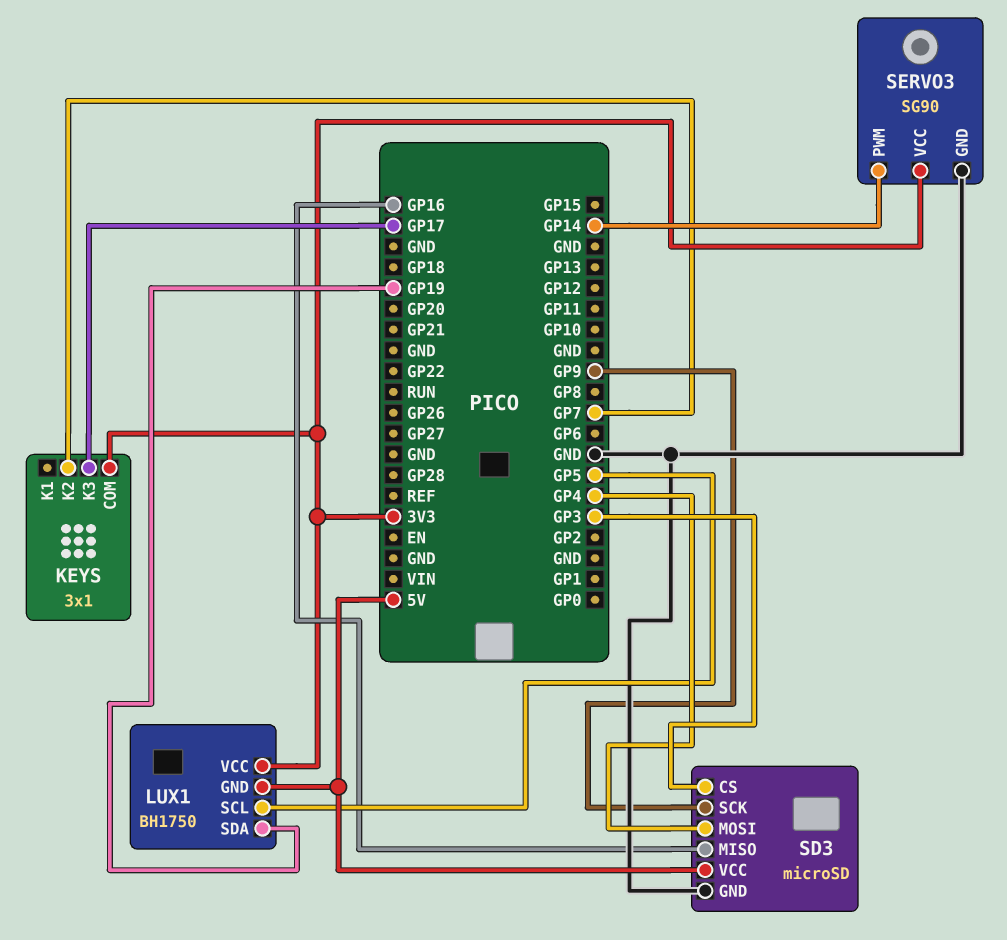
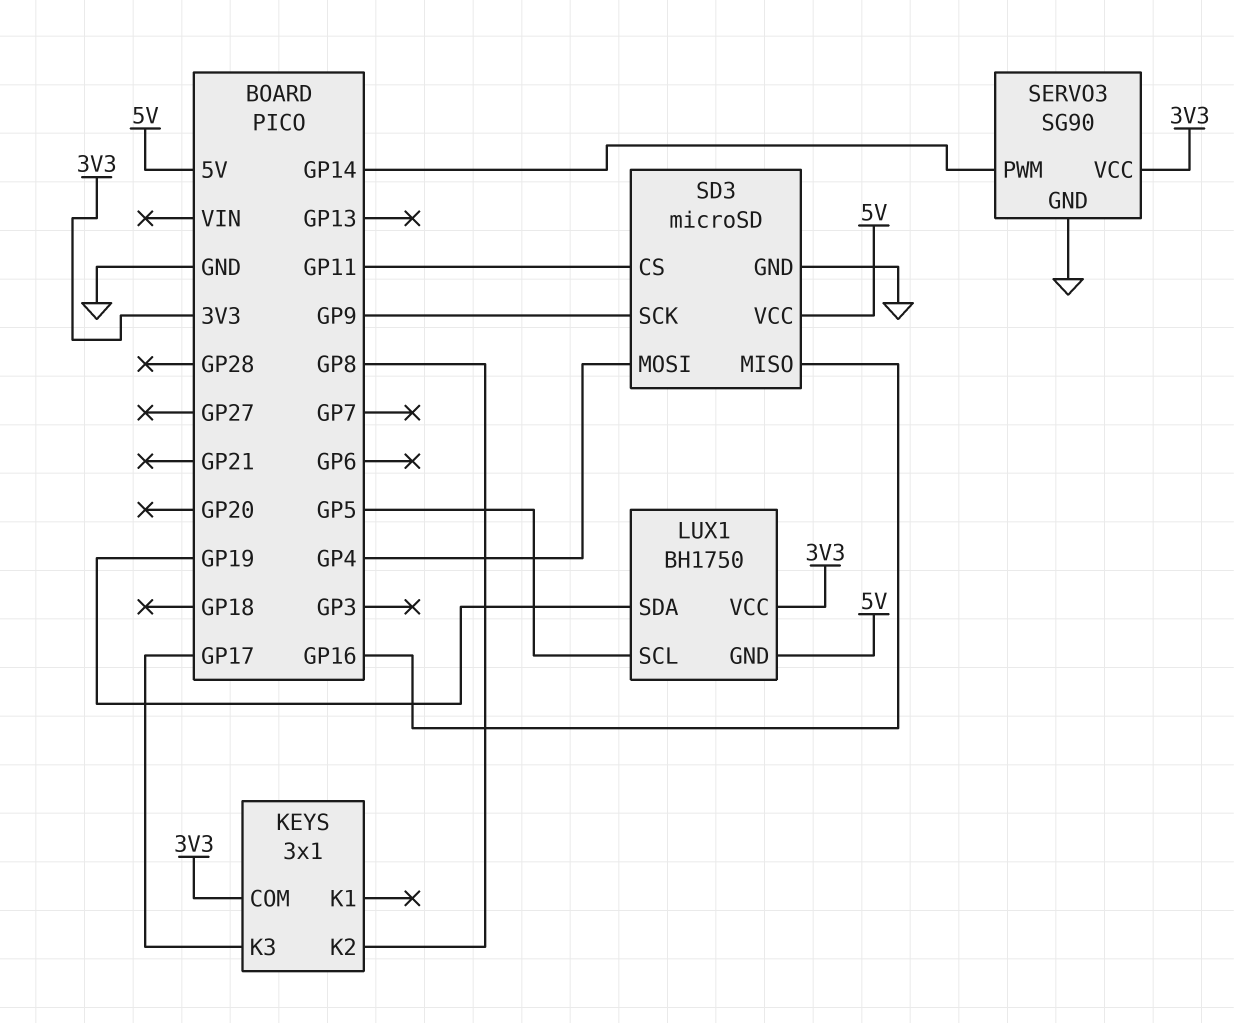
KEYS pin K2: GP7 -> GP8
SD3 pin CS: GP3 -> GP11

